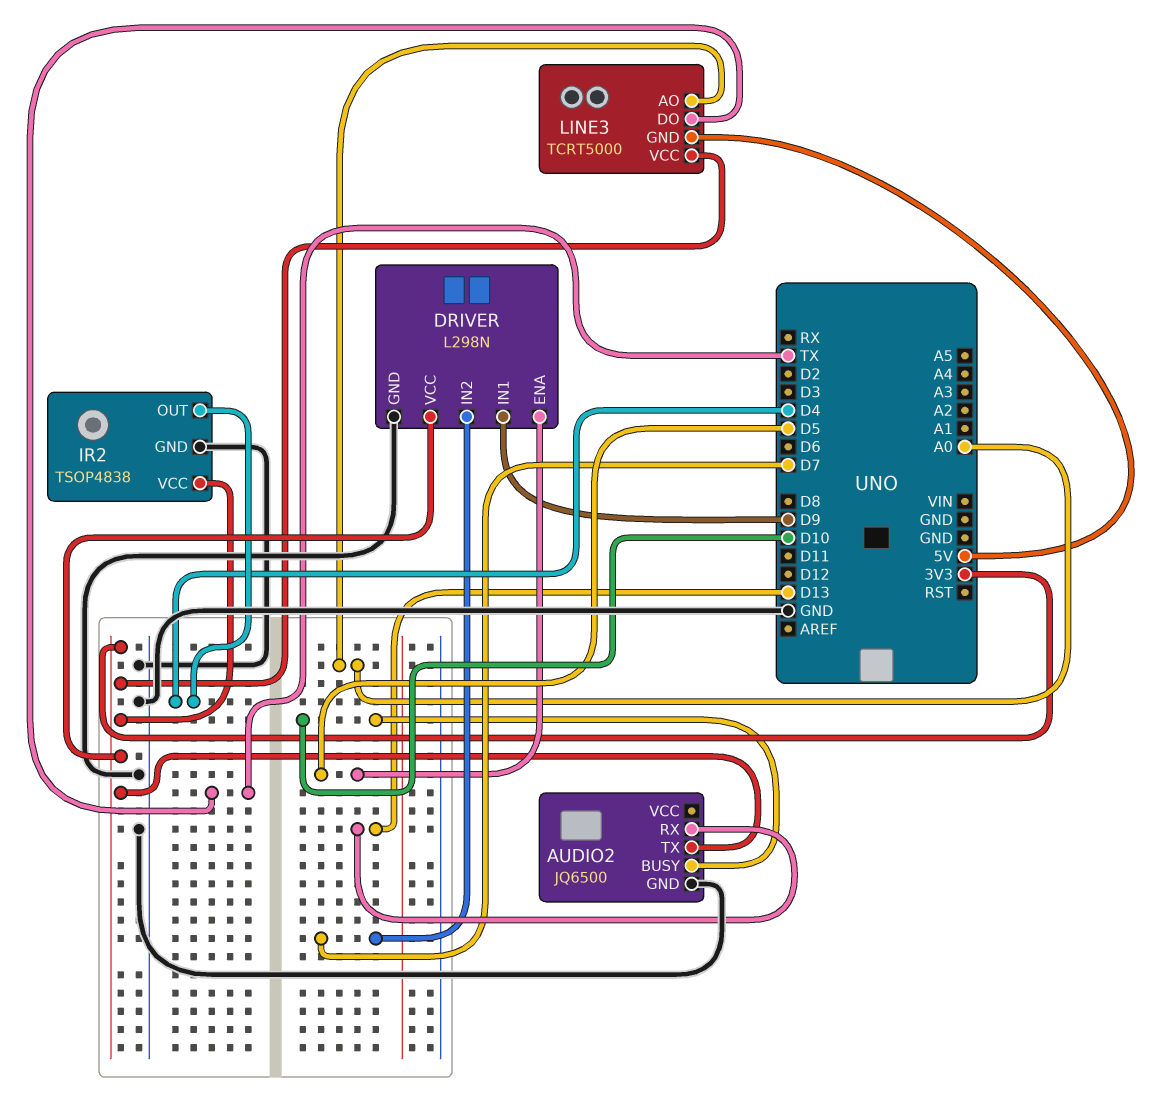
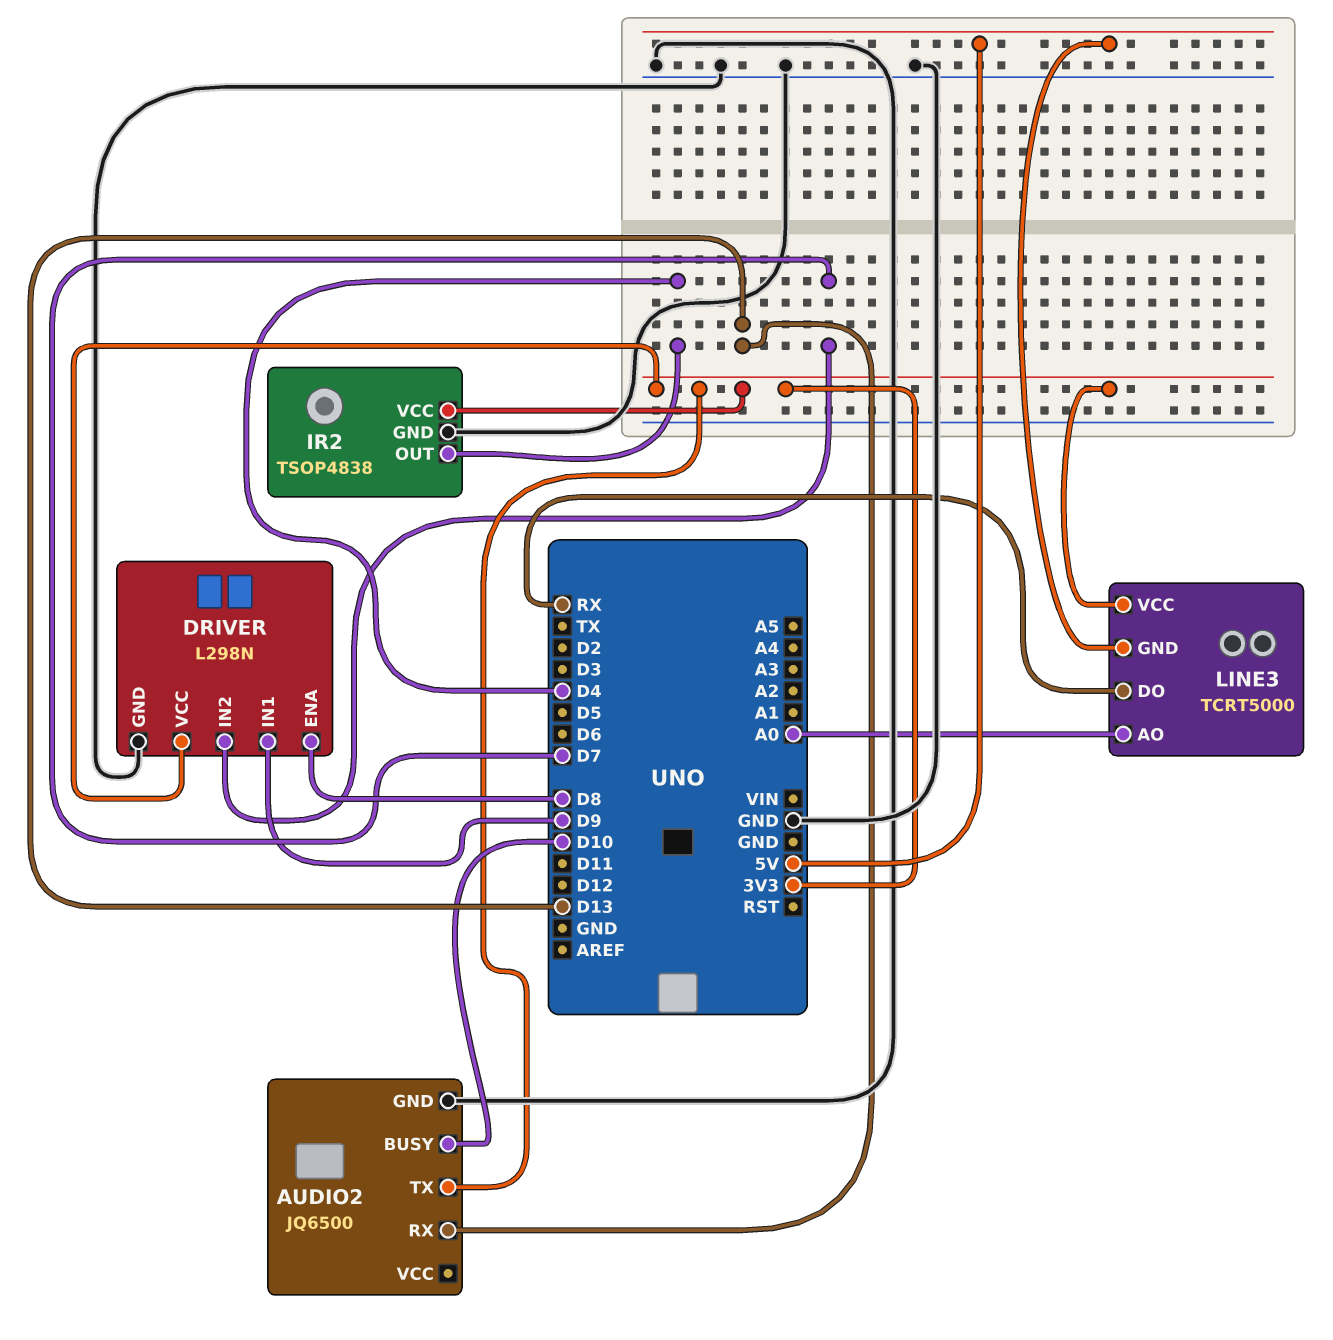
DRIVER pin ENA: D5 -> D8
LINE3 pin DO: TX -> RX

